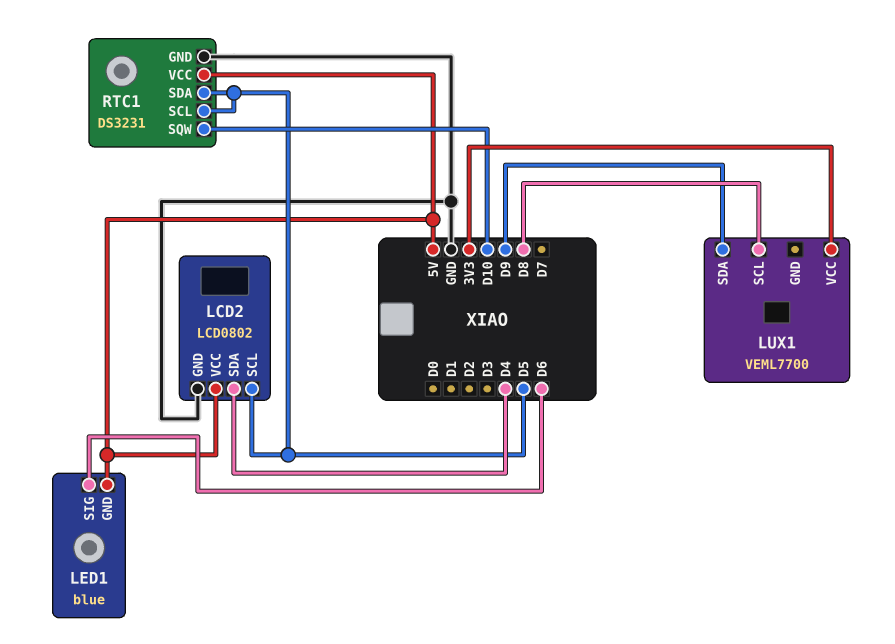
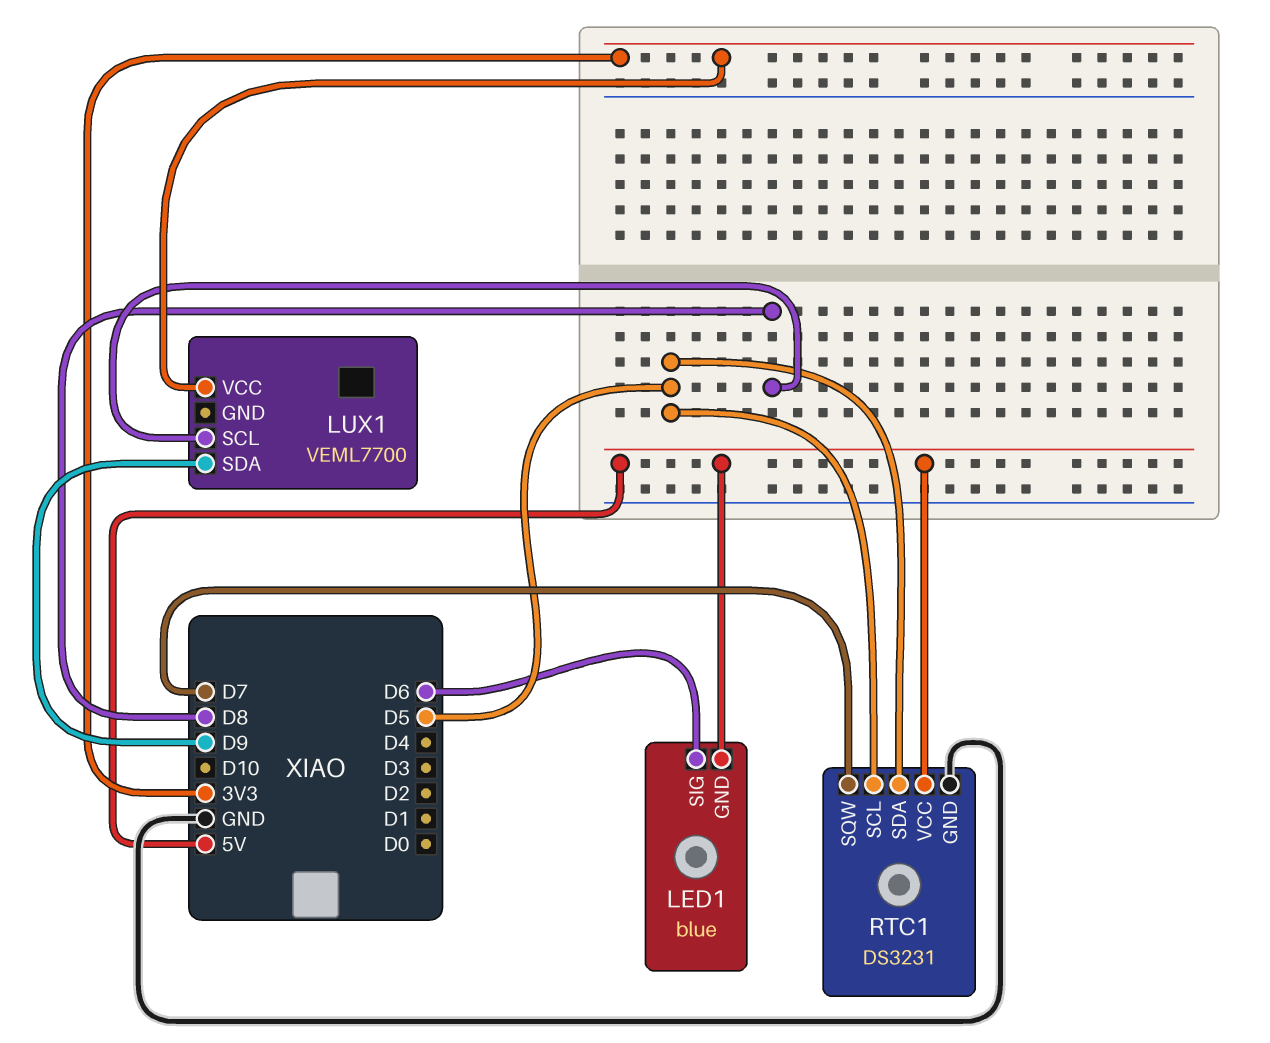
LCD2: LCD0802 -> none
LCD2 pin GND: GND -> none
LCD2 pin SCL: D5 -> none
LCD2 pin SDA: D4 -> none
LCD2 pin VCC: 5V -> none
RTC1 pin SQW: D10 -> D7

